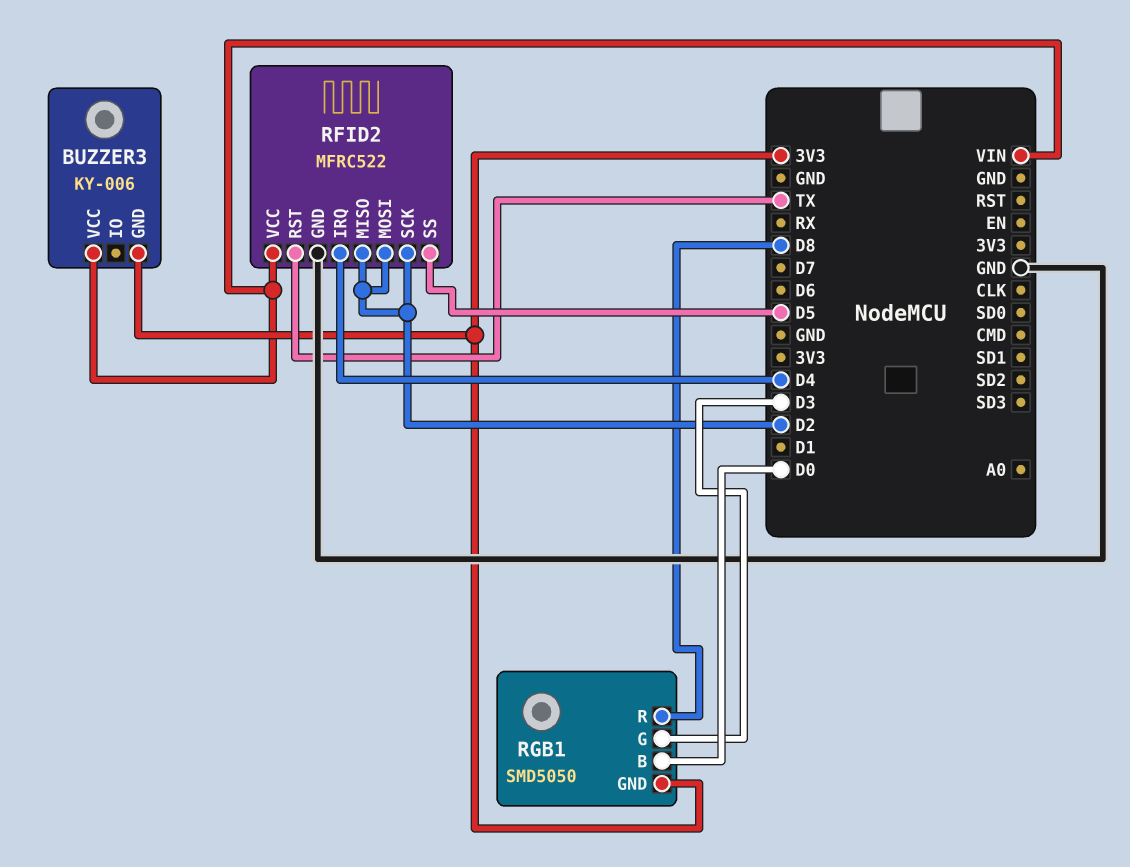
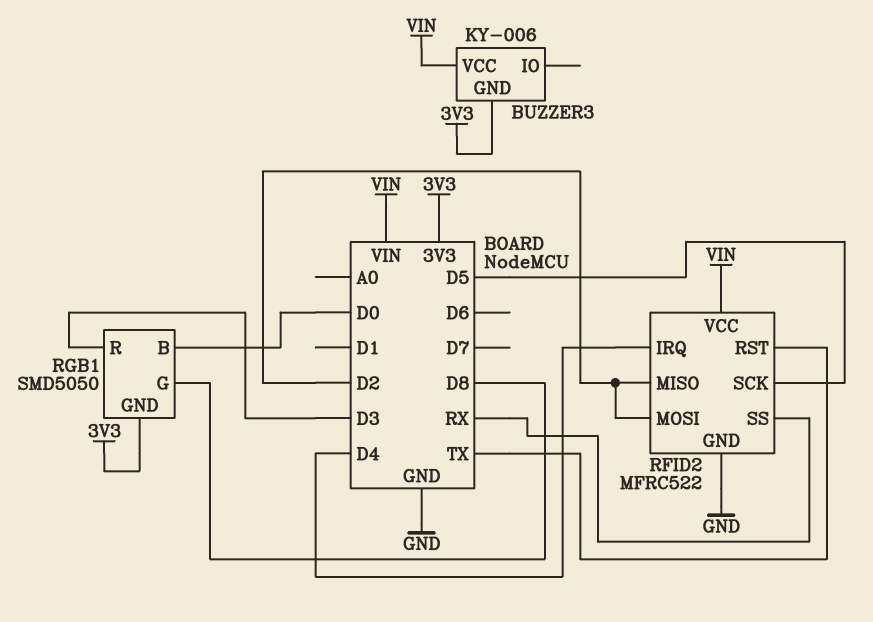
RFID2 pin SCK: D2 -> D5
RFID2 pin SS: D5 -> RX
RGB1 pin G: D3 -> D8
RGB1 pin R: D8 -> D3

